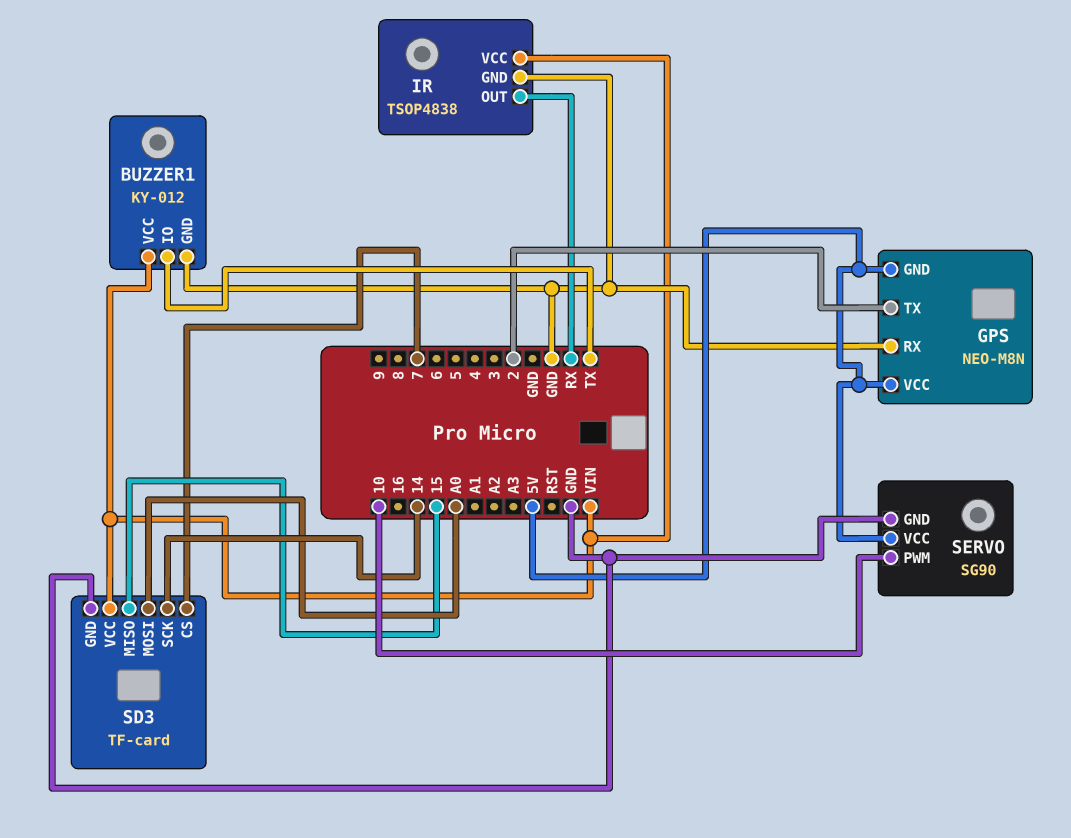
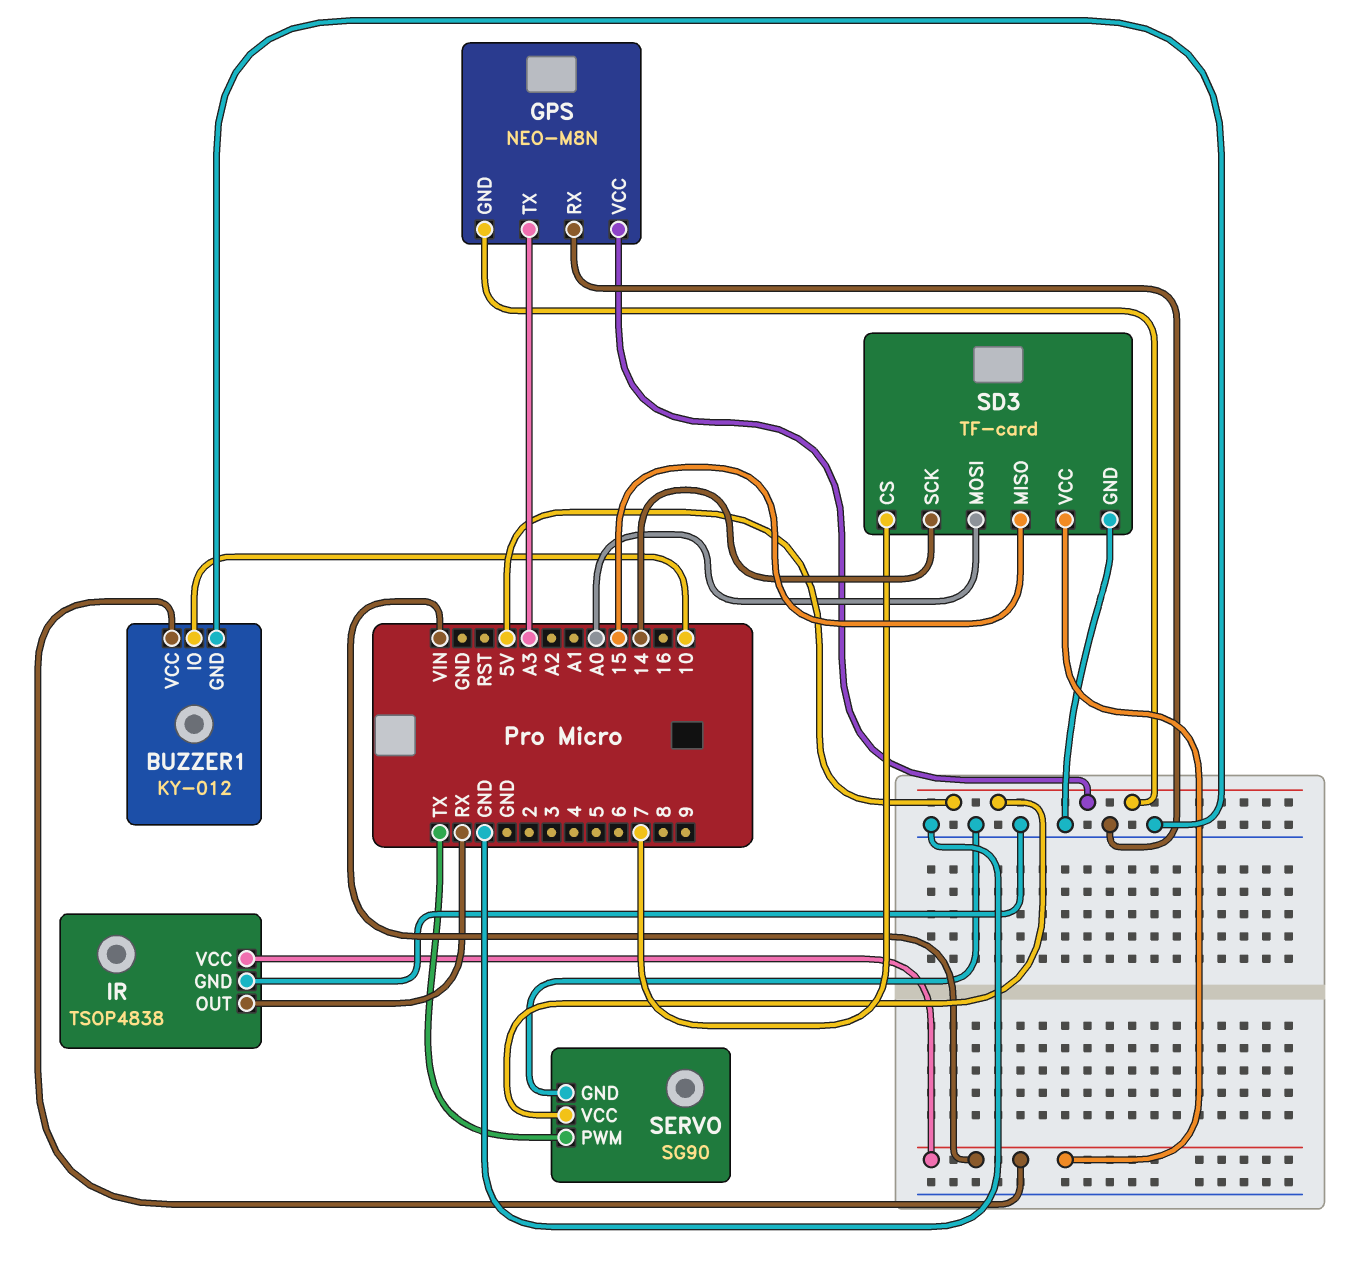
BUZZER1 pin IO: TX -> 10
GPS pin TX: 2 -> A3
SERVO pin PWM: 10 -> TX

